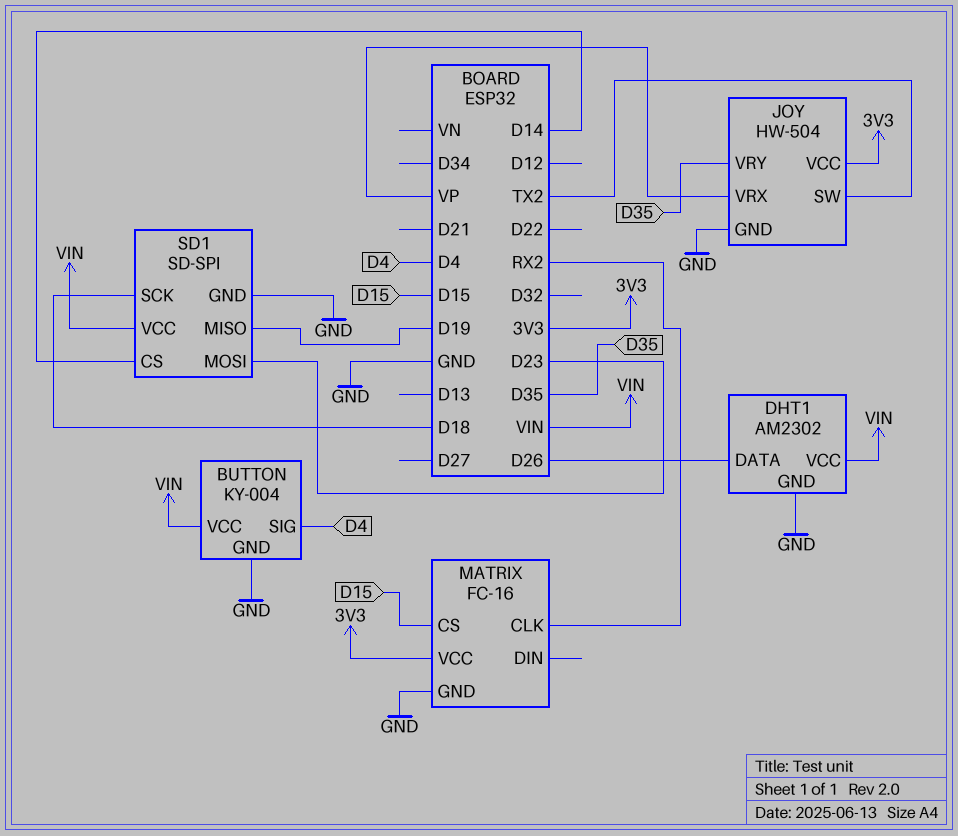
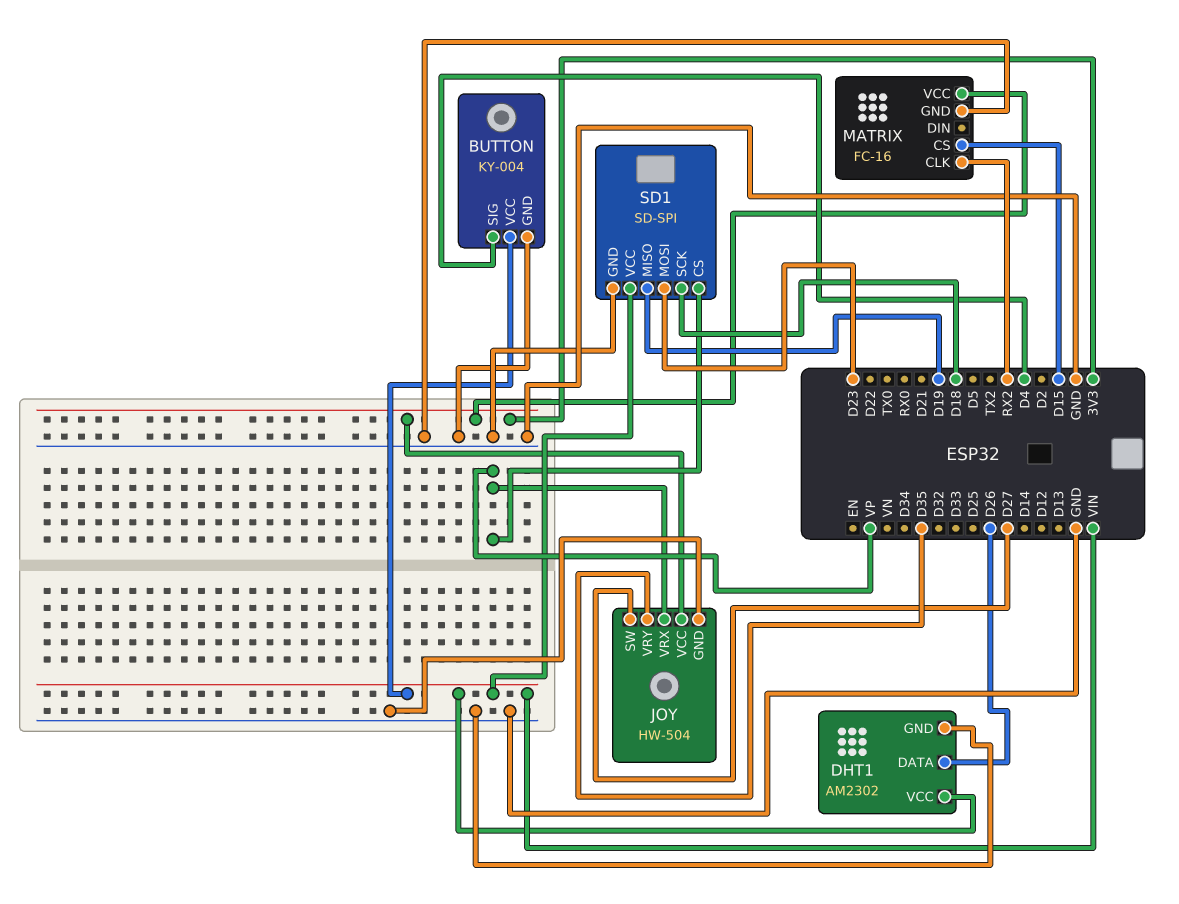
JOY pin SW: TX2 -> D27
SD1 pin CS: D14 -> VP

